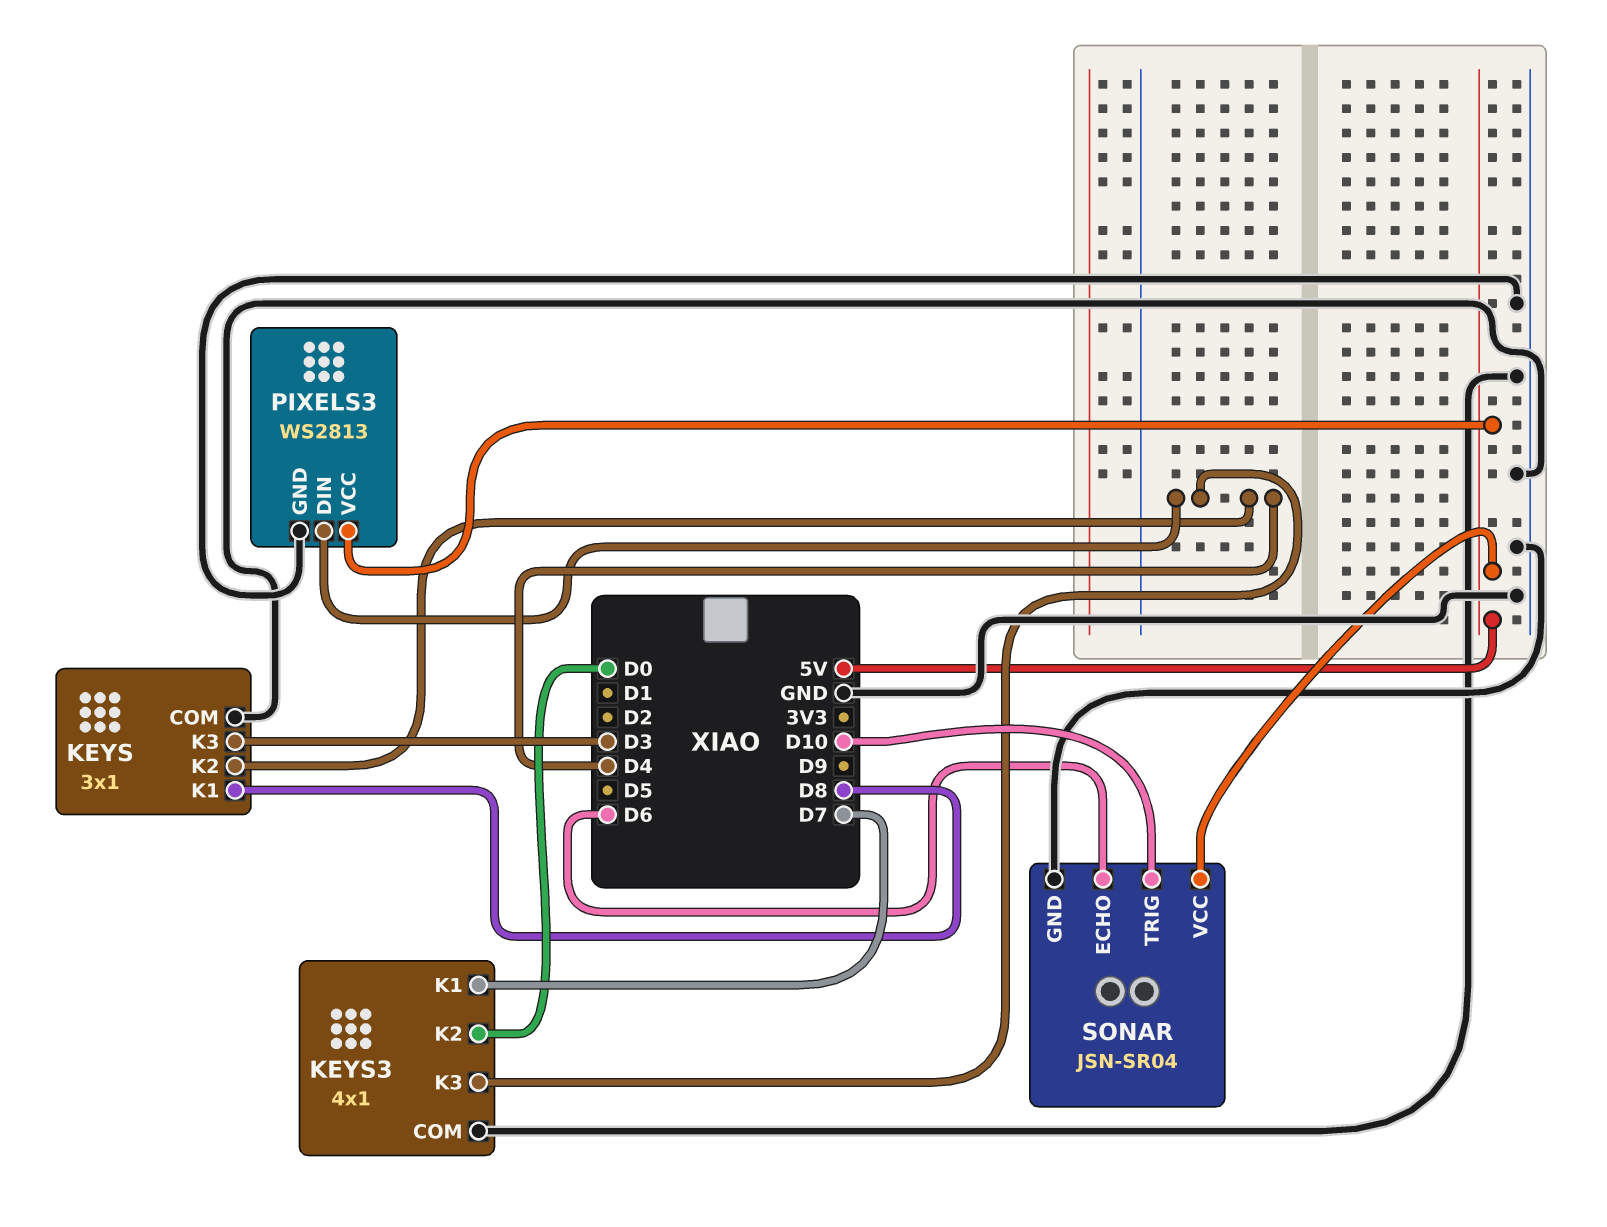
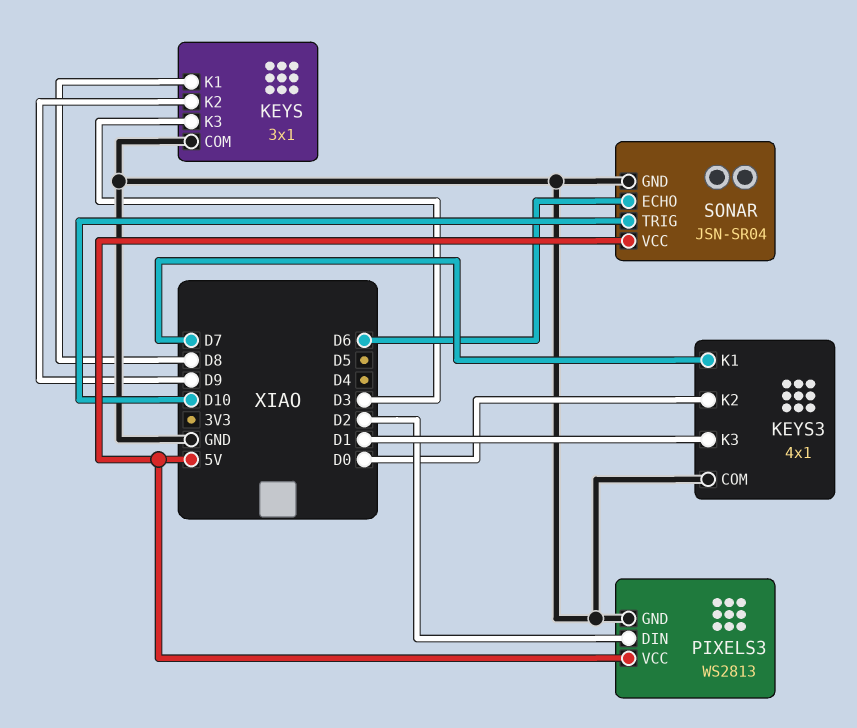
KEYS pin K2: D4 -> D9
KEYS3 pin K3: D4 -> D1
PIXELS3 pin DIN: D4 -> D2

